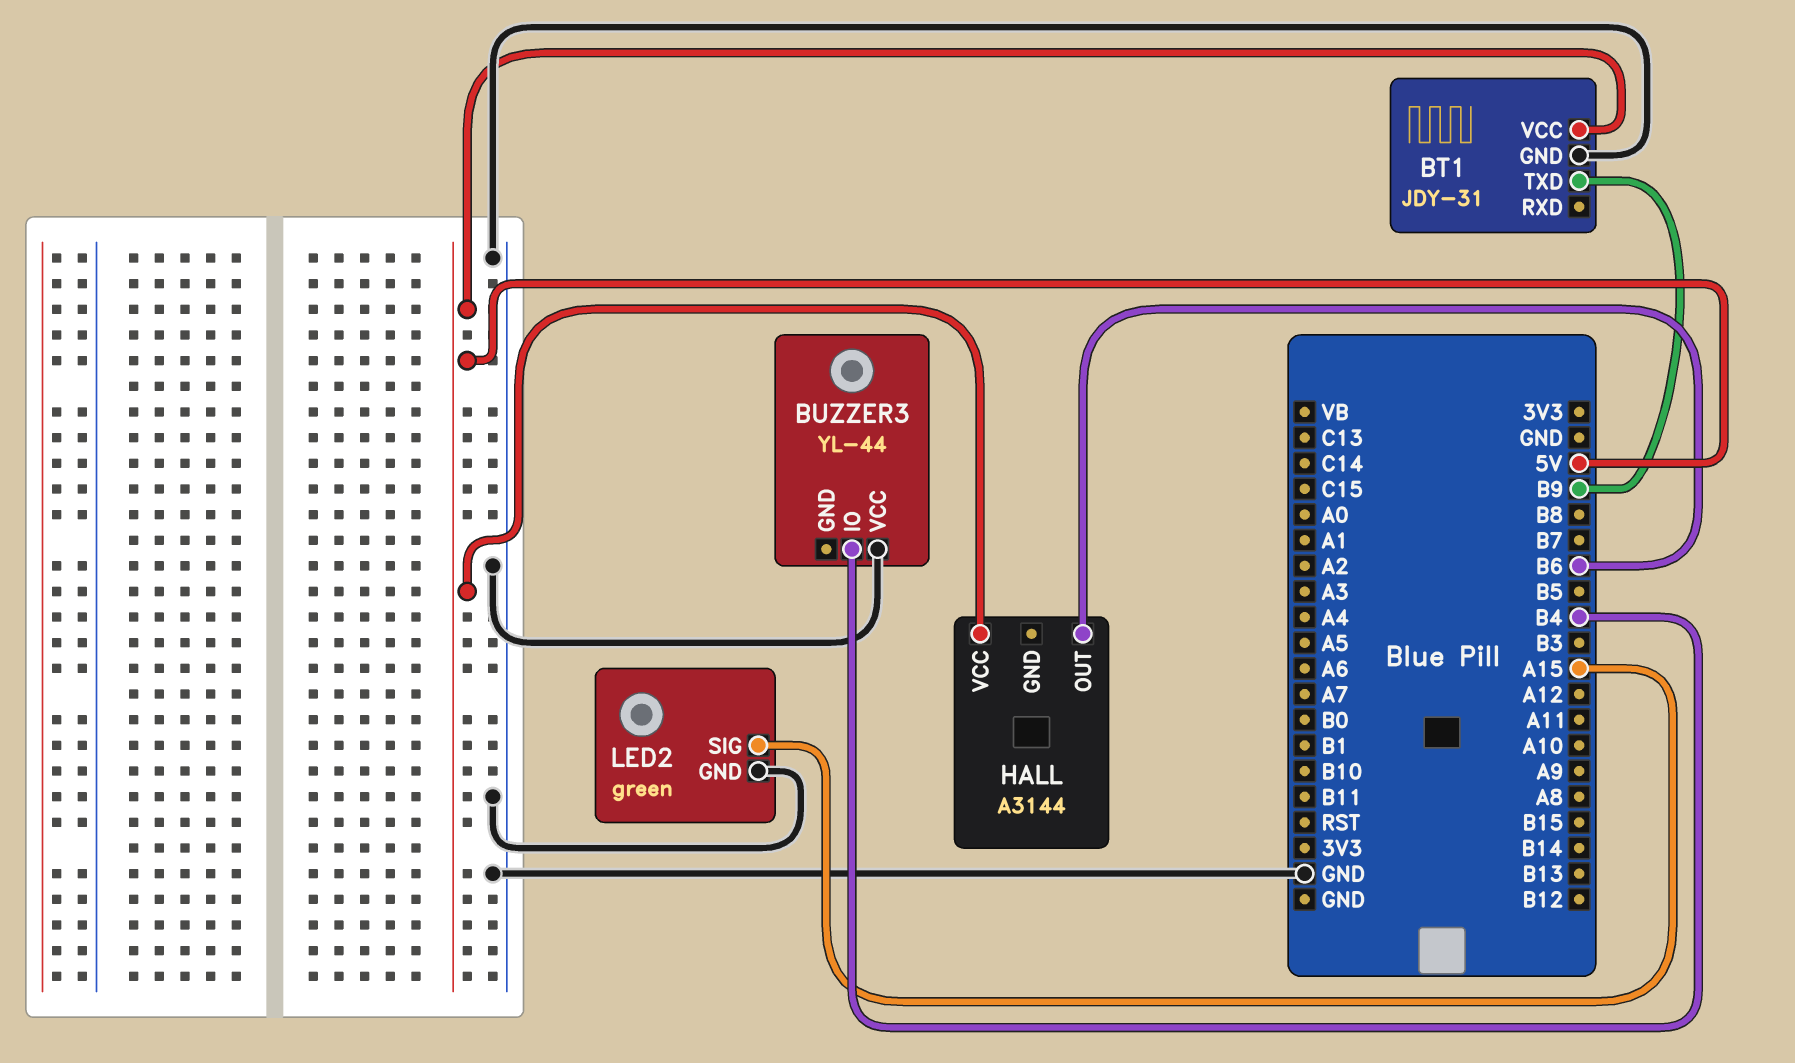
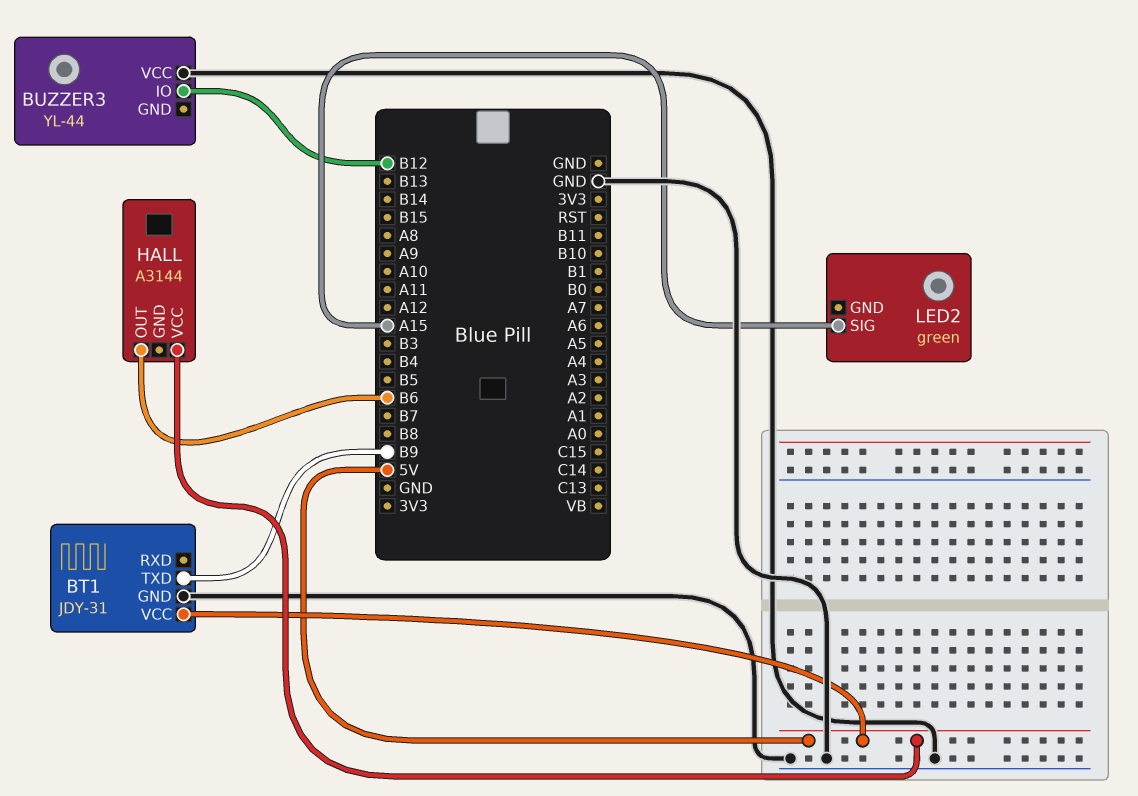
BUZZER3 pin IO: B4 -> B12
LED2 pin GND: GND -> none

